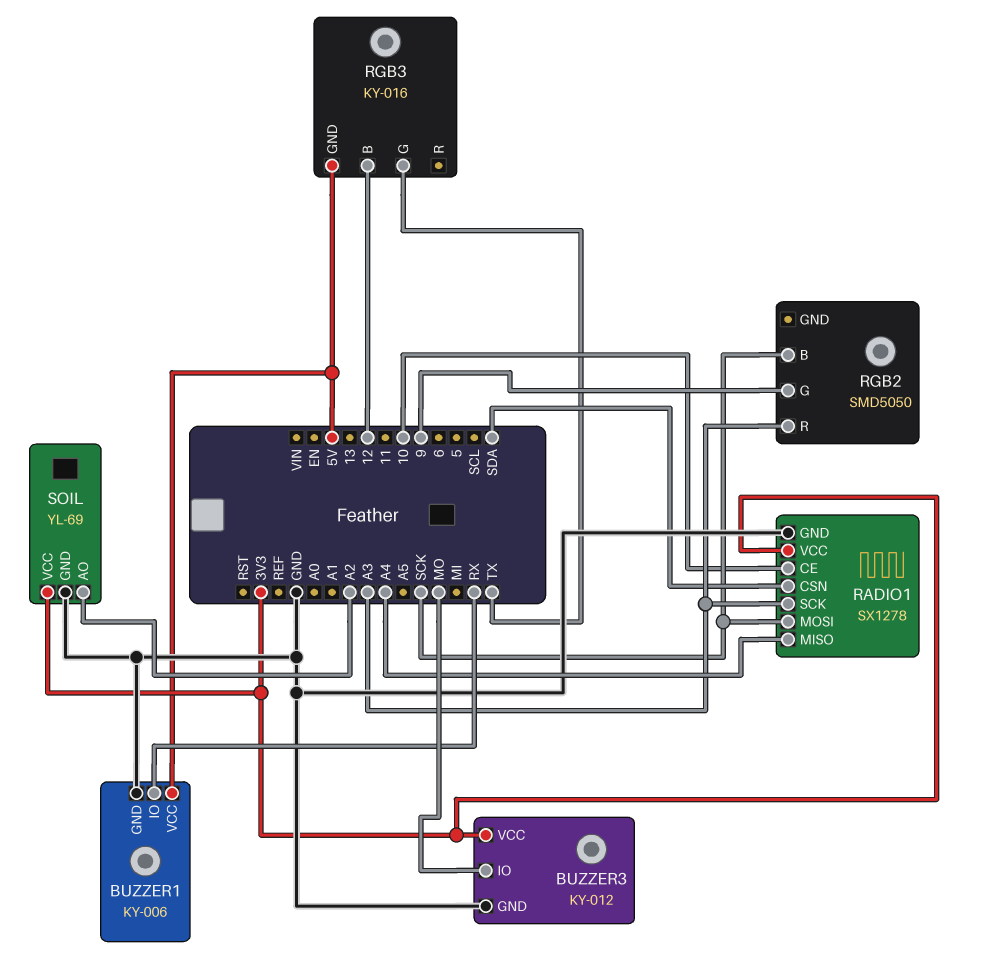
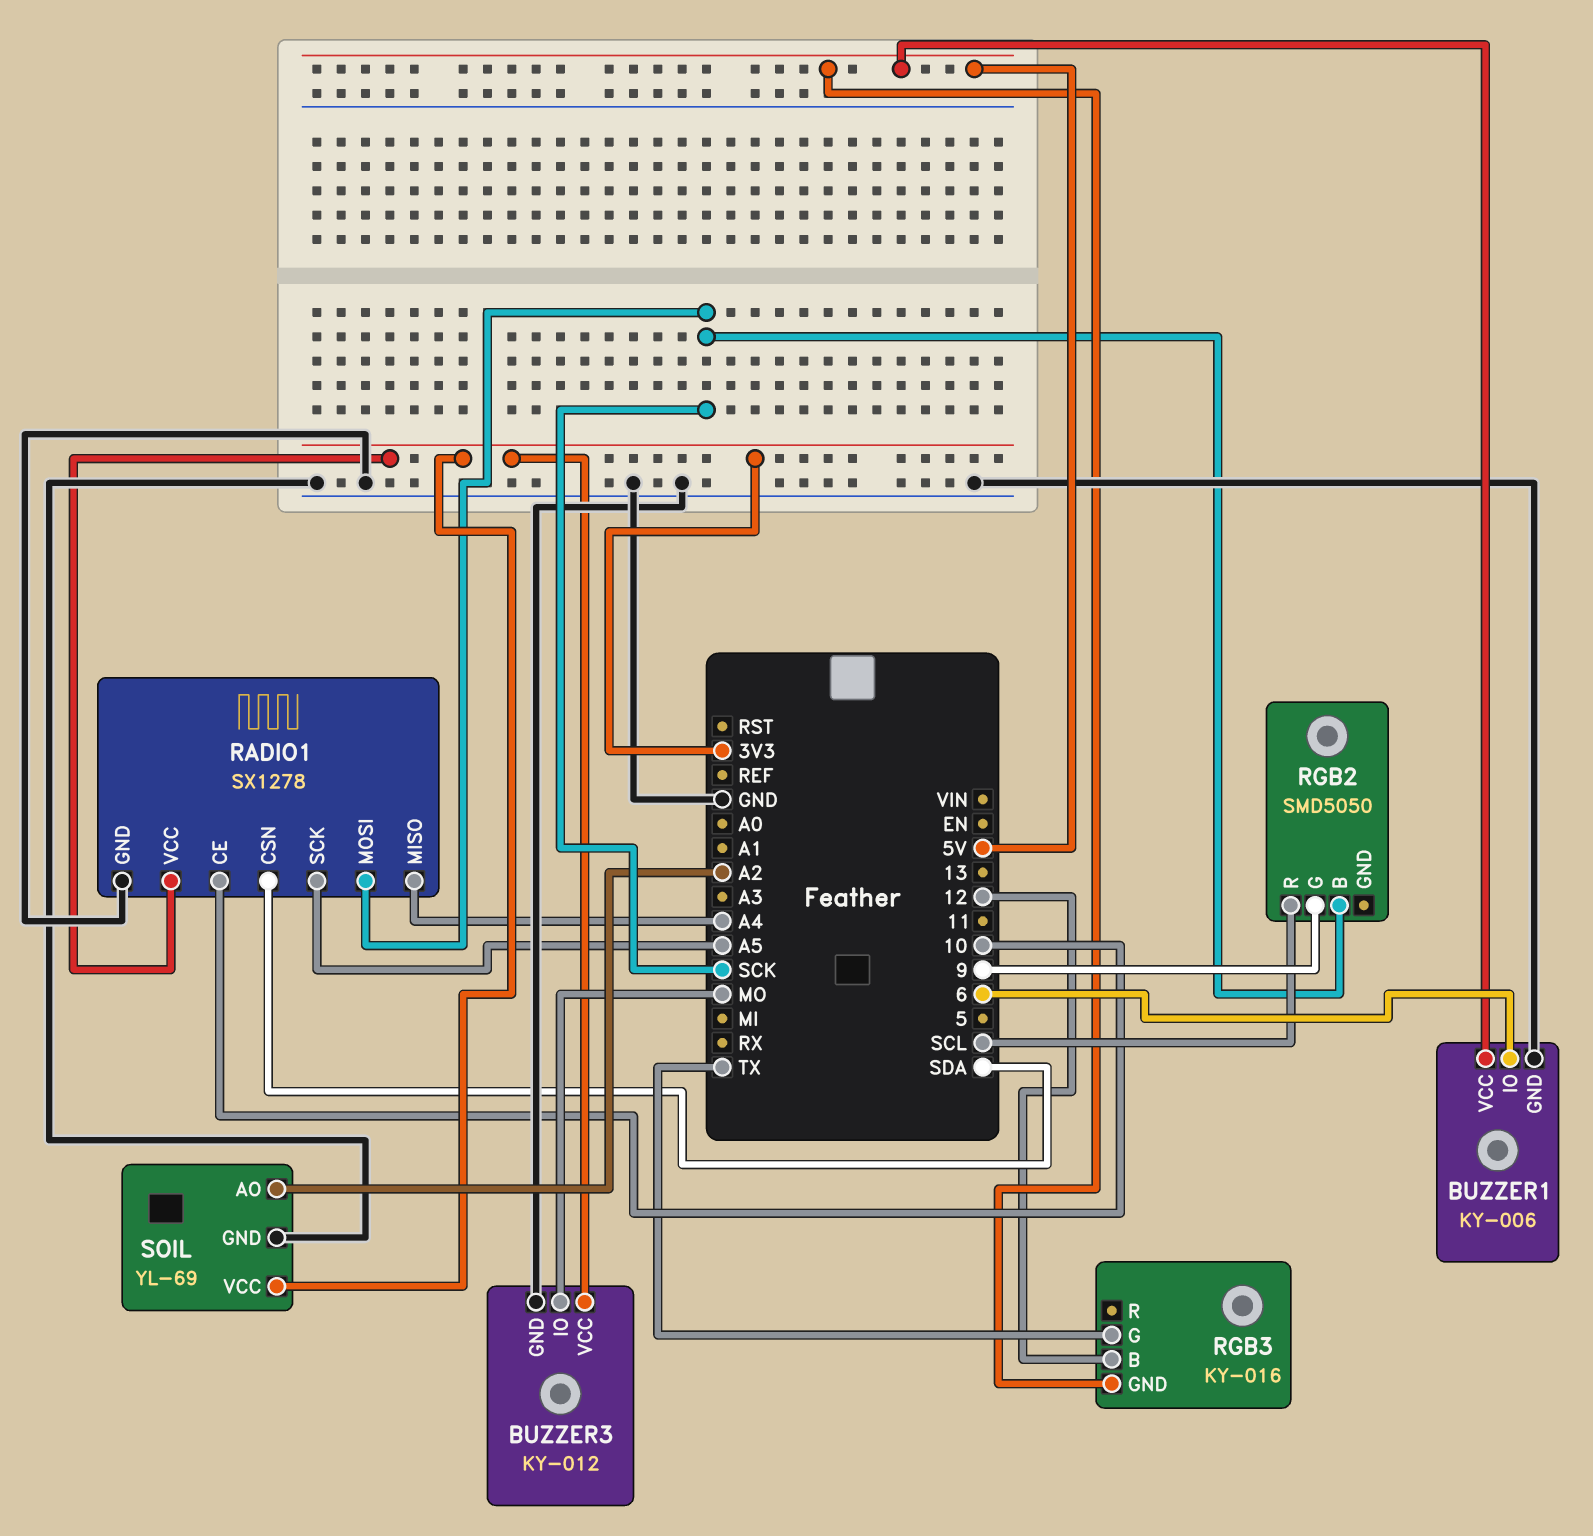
BUZZER1 pin IO: RX -> 6
RADIO1 pin SCK: A3 -> A5
RGB2 pin R: A3 -> SCL

